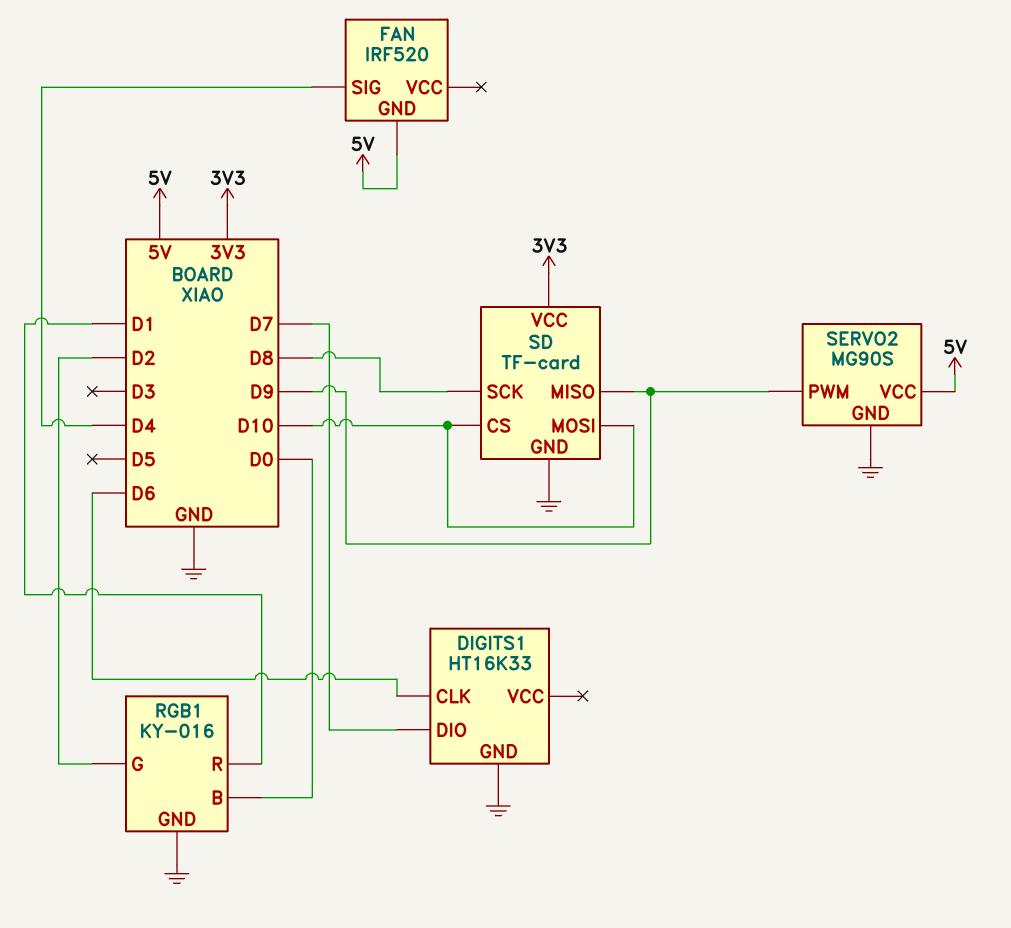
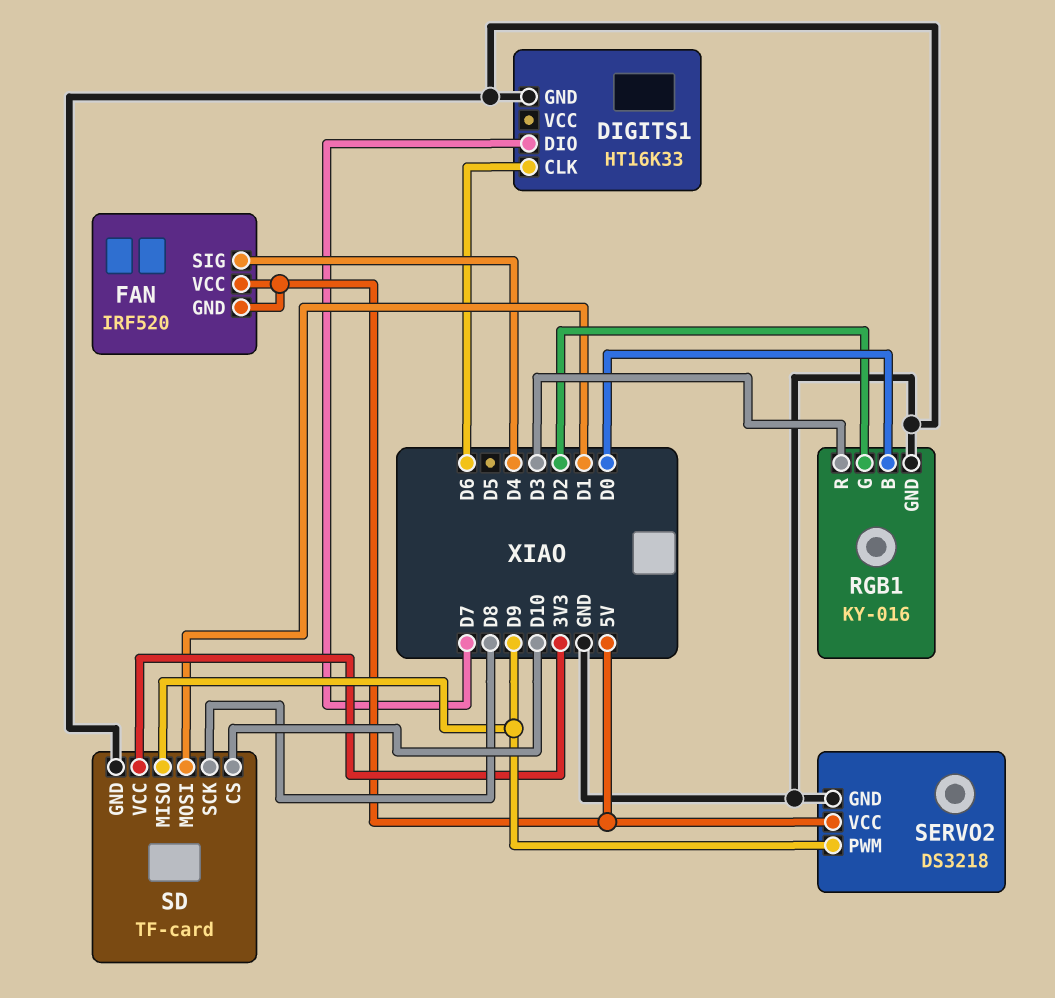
FAN pin VCC: none -> 5V
RGB1 pin R: D1 -> D3
SD pin MOSI: D10 -> D1
SERVO2: MG90S -> DS3218

